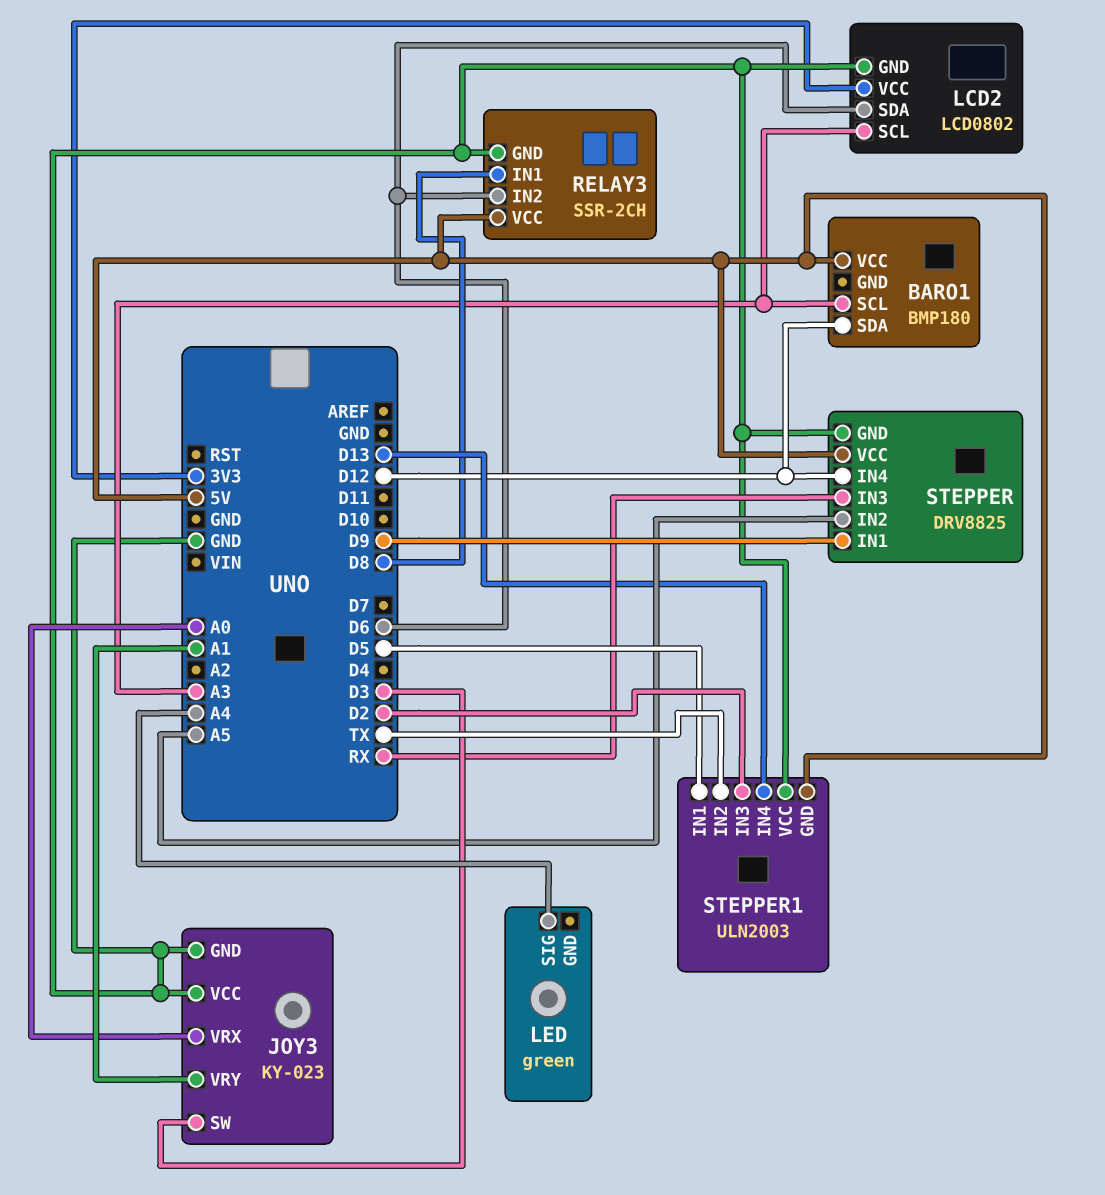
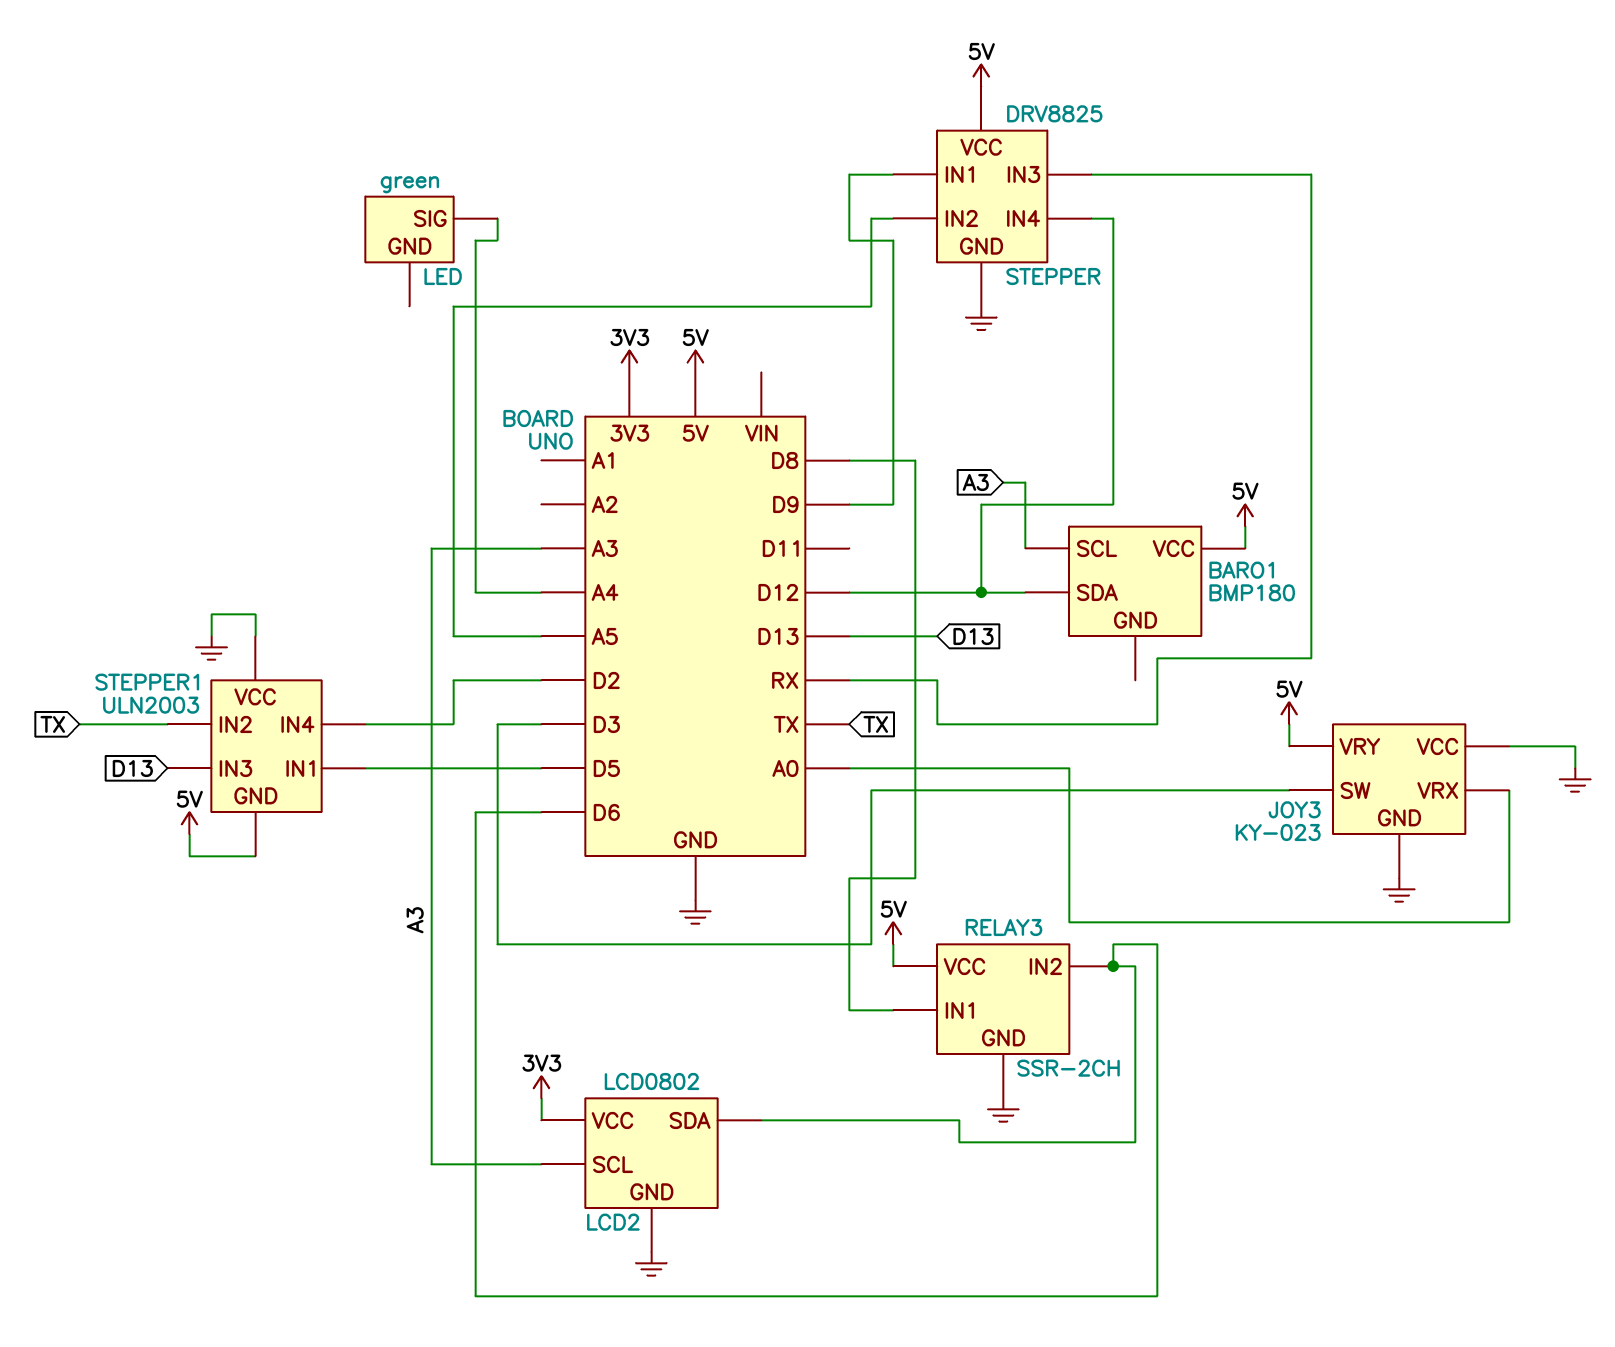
JOY3 pin VRY: A1 -> 5V
STEPPER1 pin IN3: D2 -> D13
STEPPER1 pin IN4: D13 -> D2

